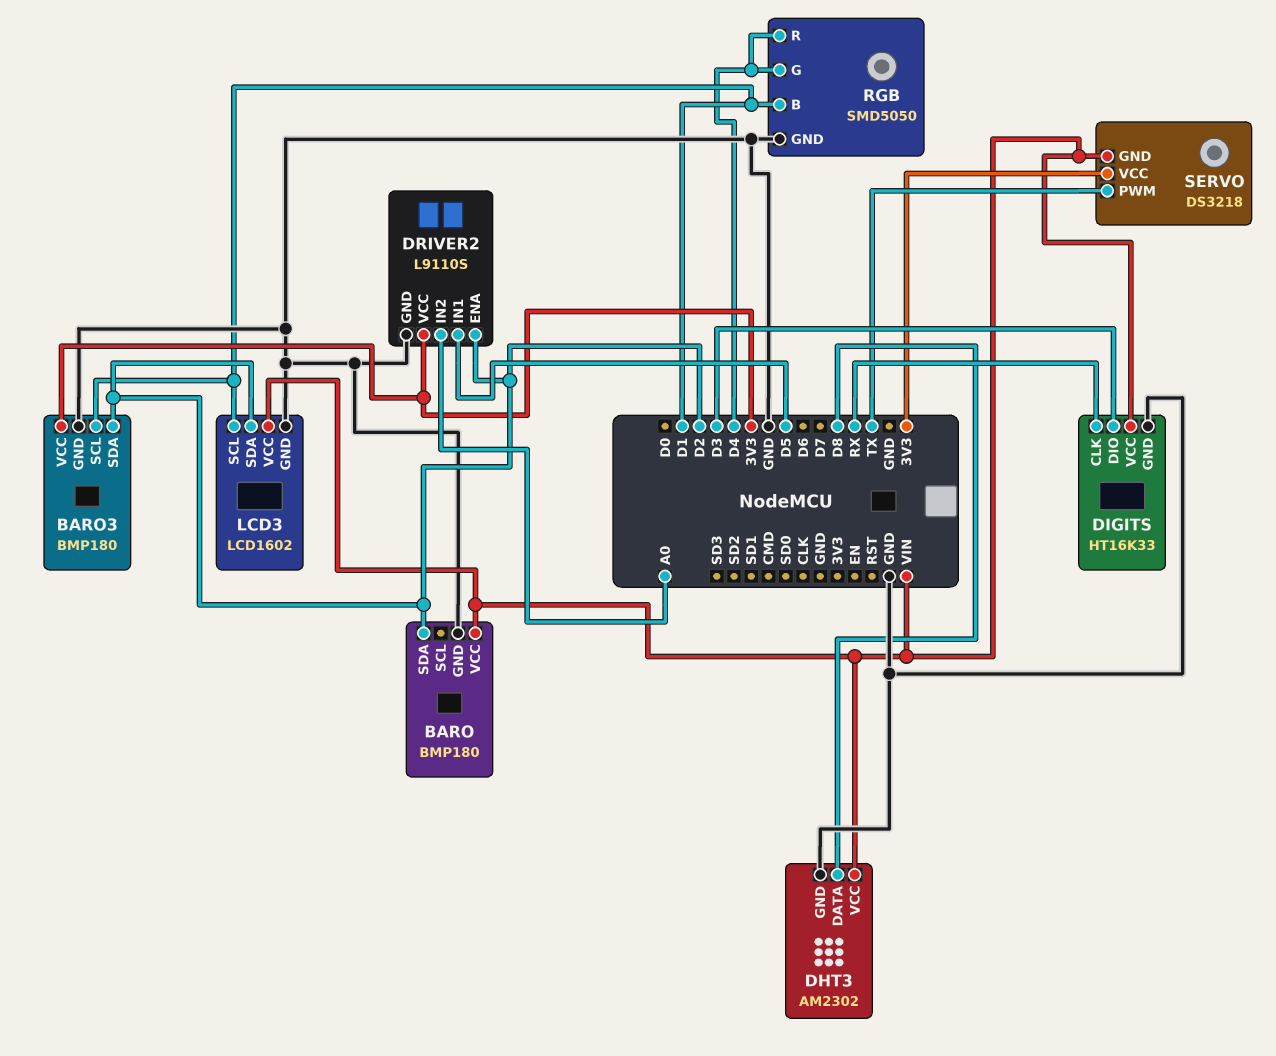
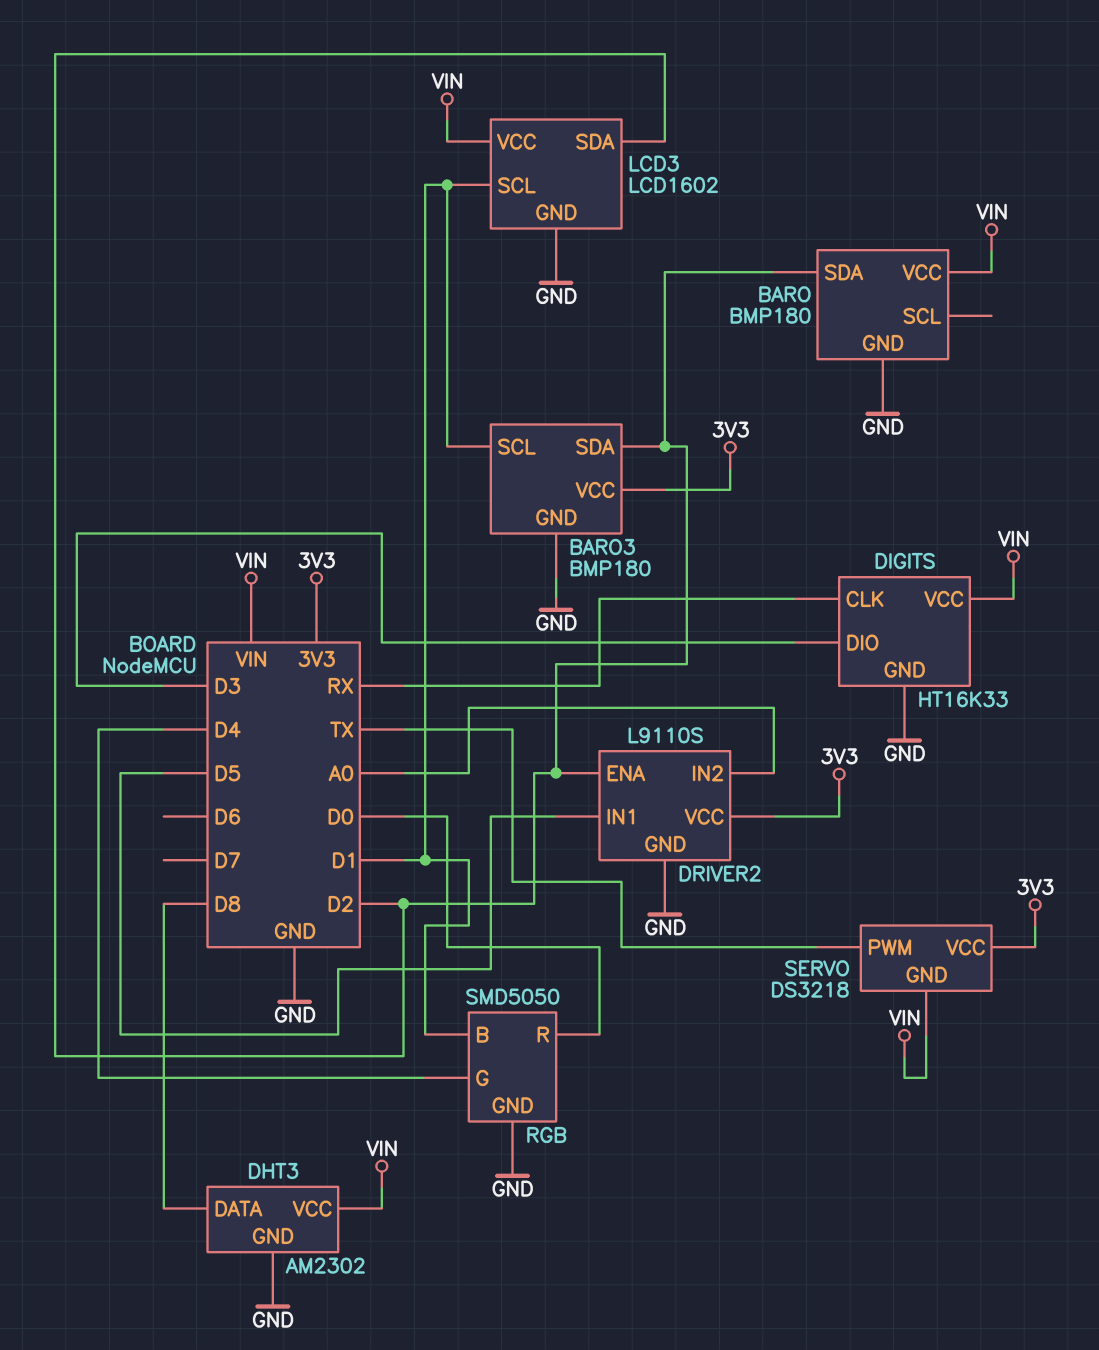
RGB pin R: D4 -> D0

